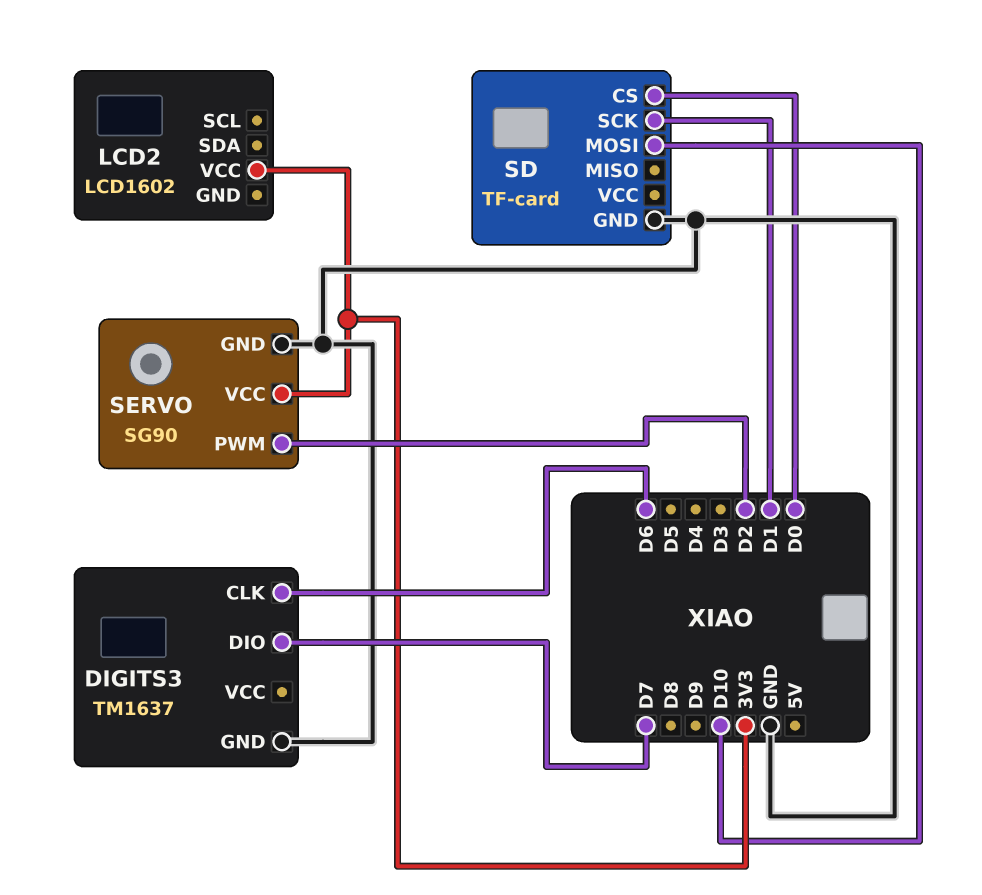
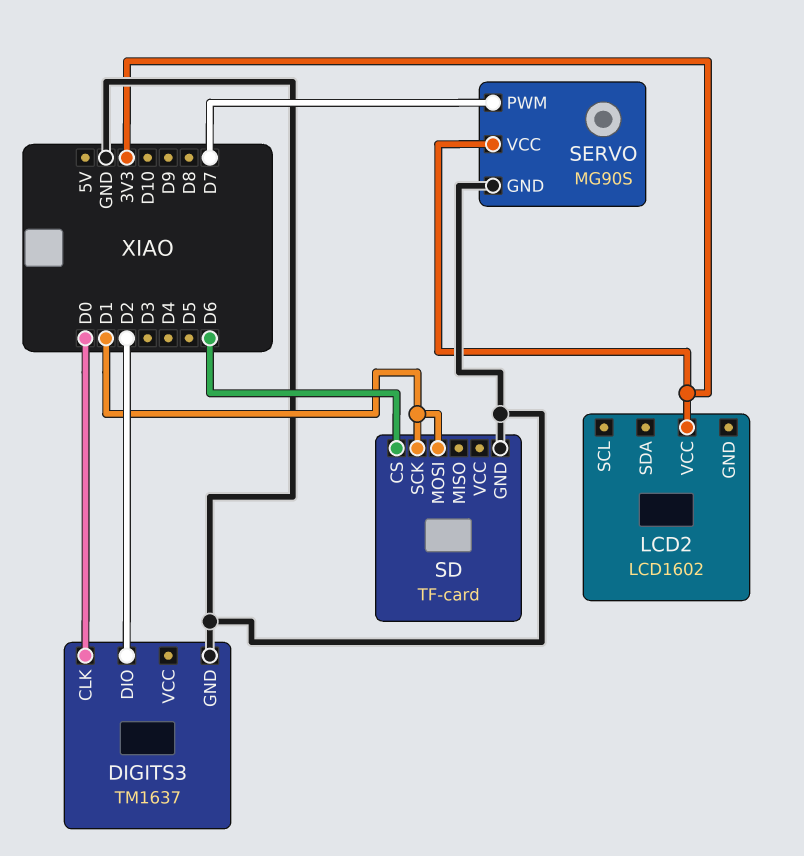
DIGITS3 pin CLK: D6 -> D0
DIGITS3 pin DIO: D7 -> D2
SD pin CS: D0 -> D6
SD pin MOSI: D10 -> D1
SERVO: SG90 -> MG90S
SERVO pin PWM: D2 -> D7

